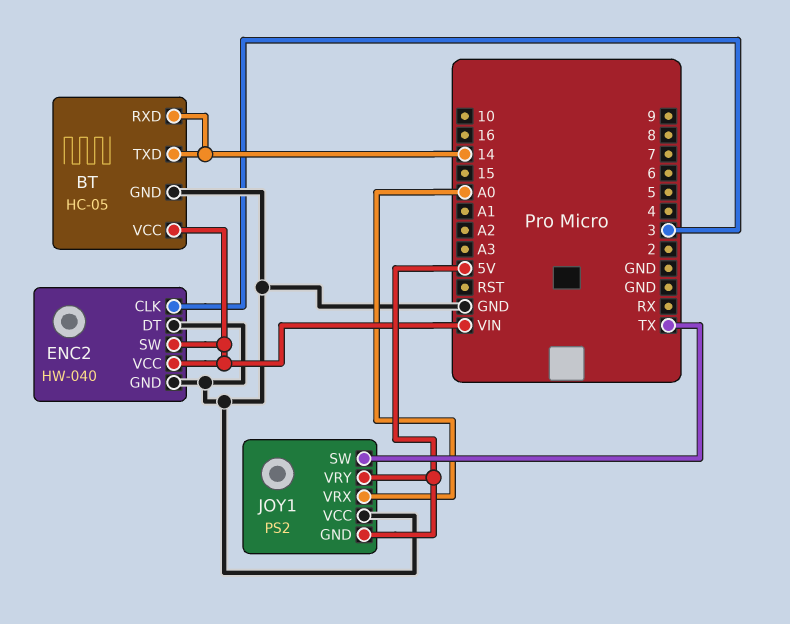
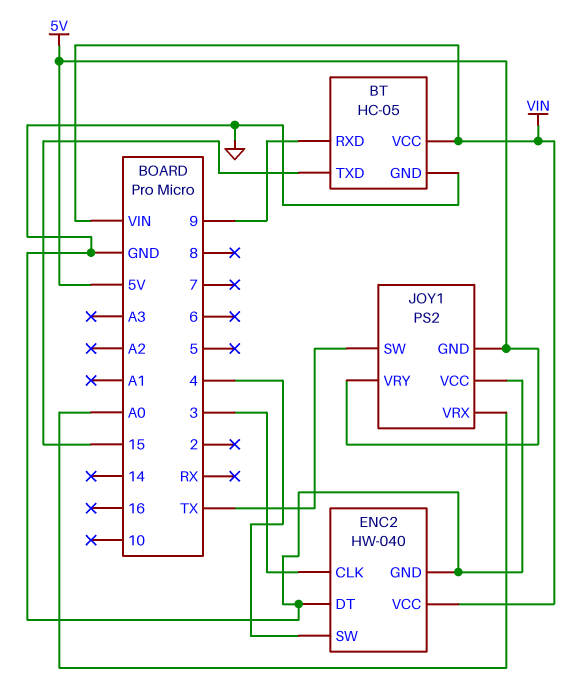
BT pin RXD: 14 -> 9
BT pin TXD: 14 -> 15
ENC2 pin SW: VIN -> 4

